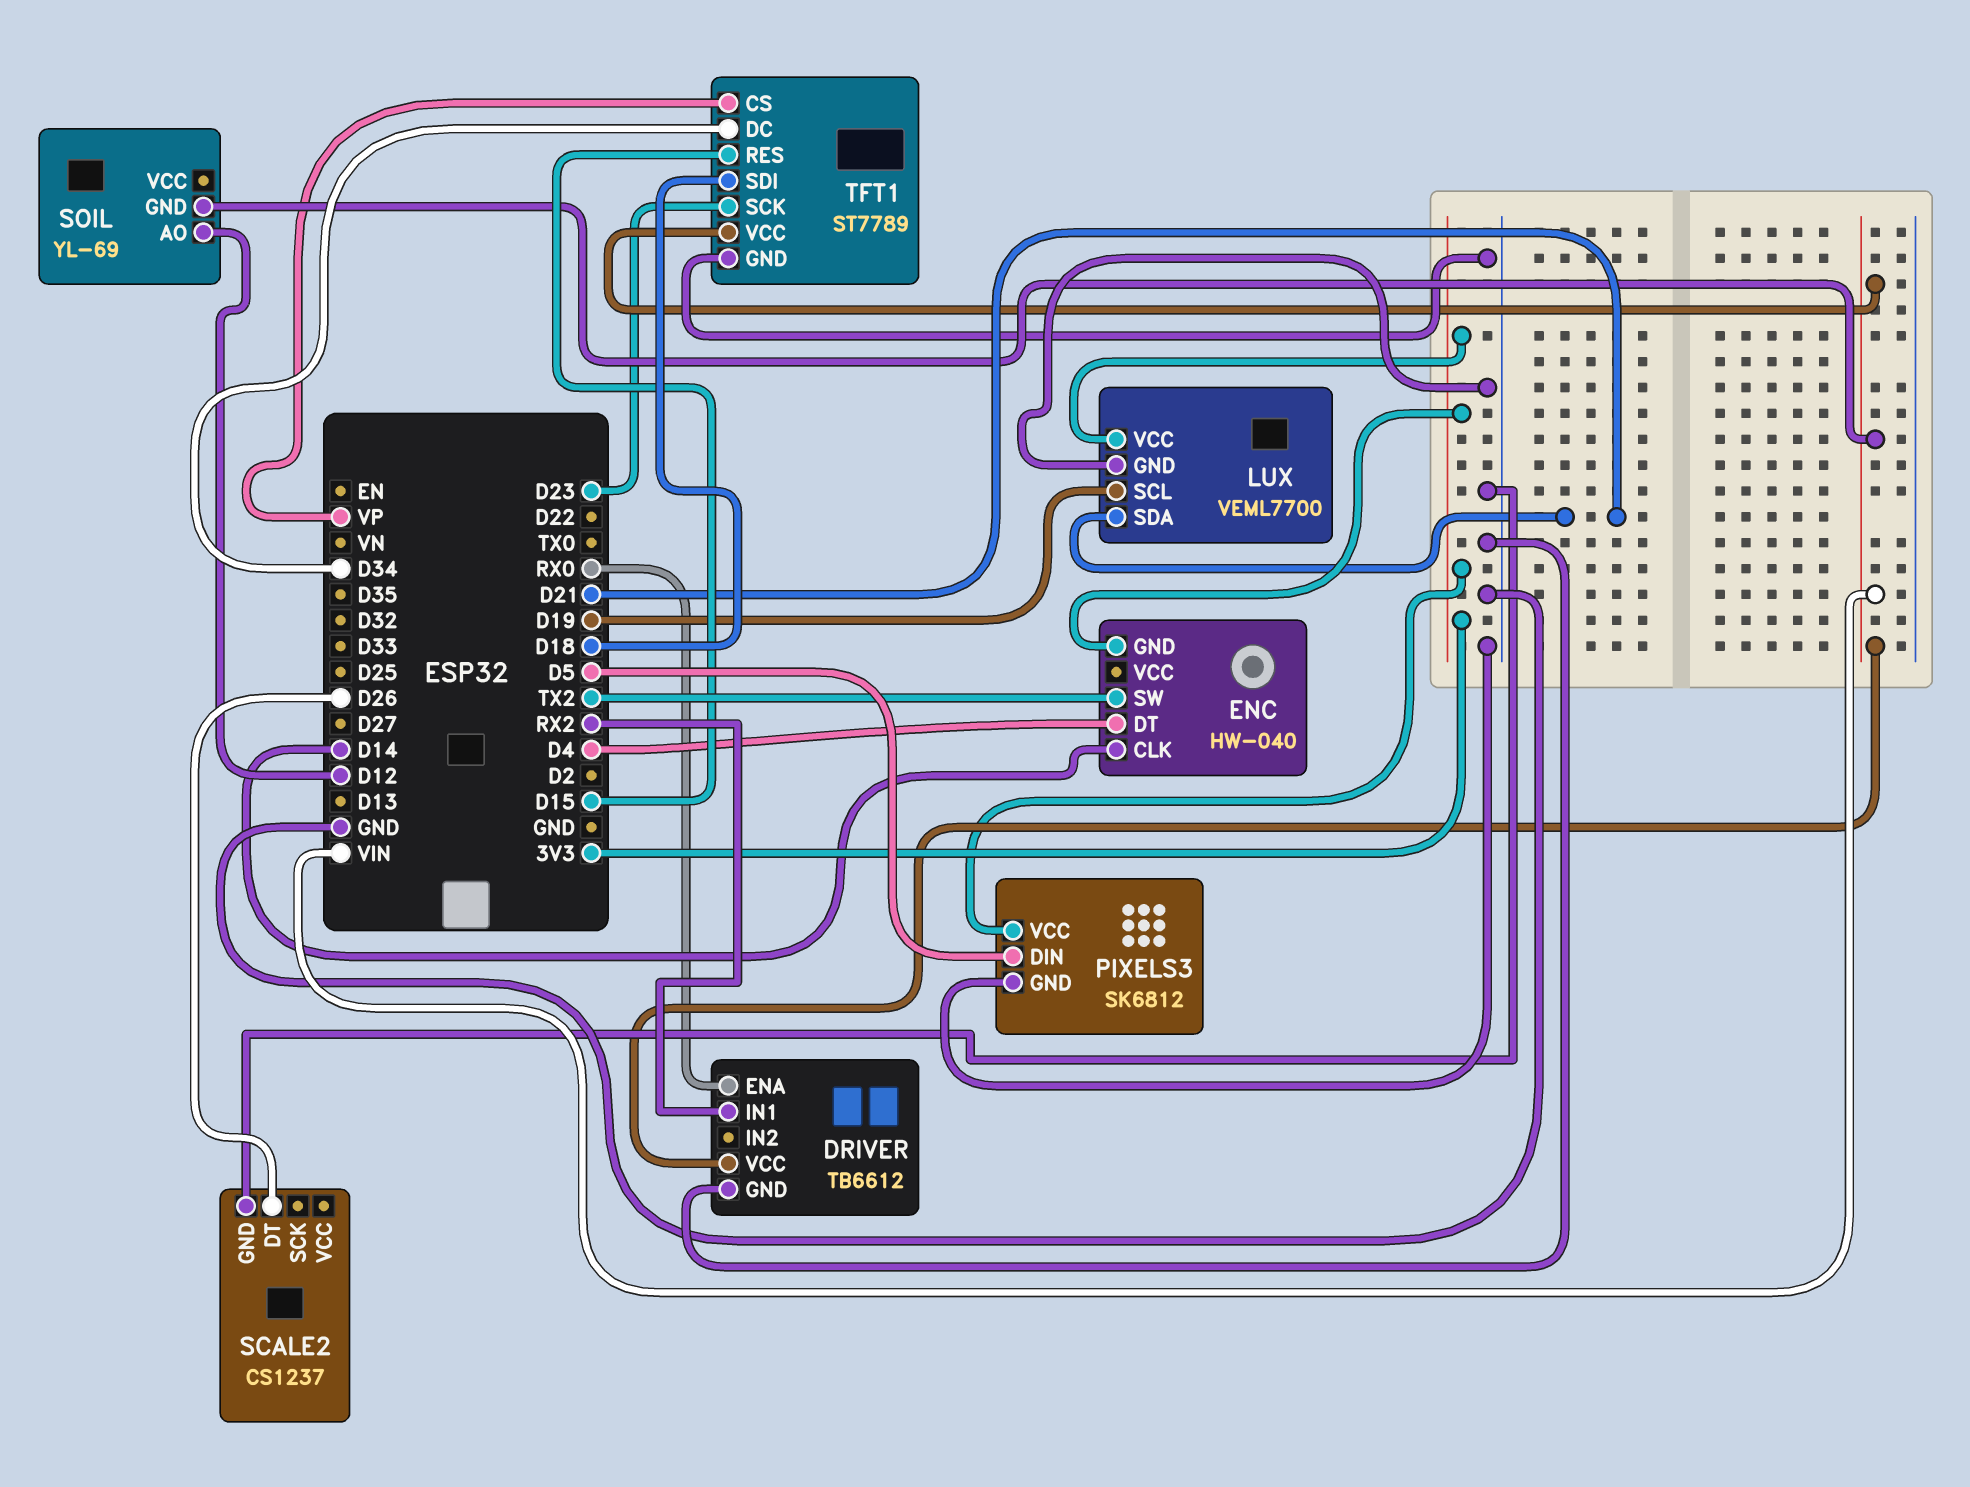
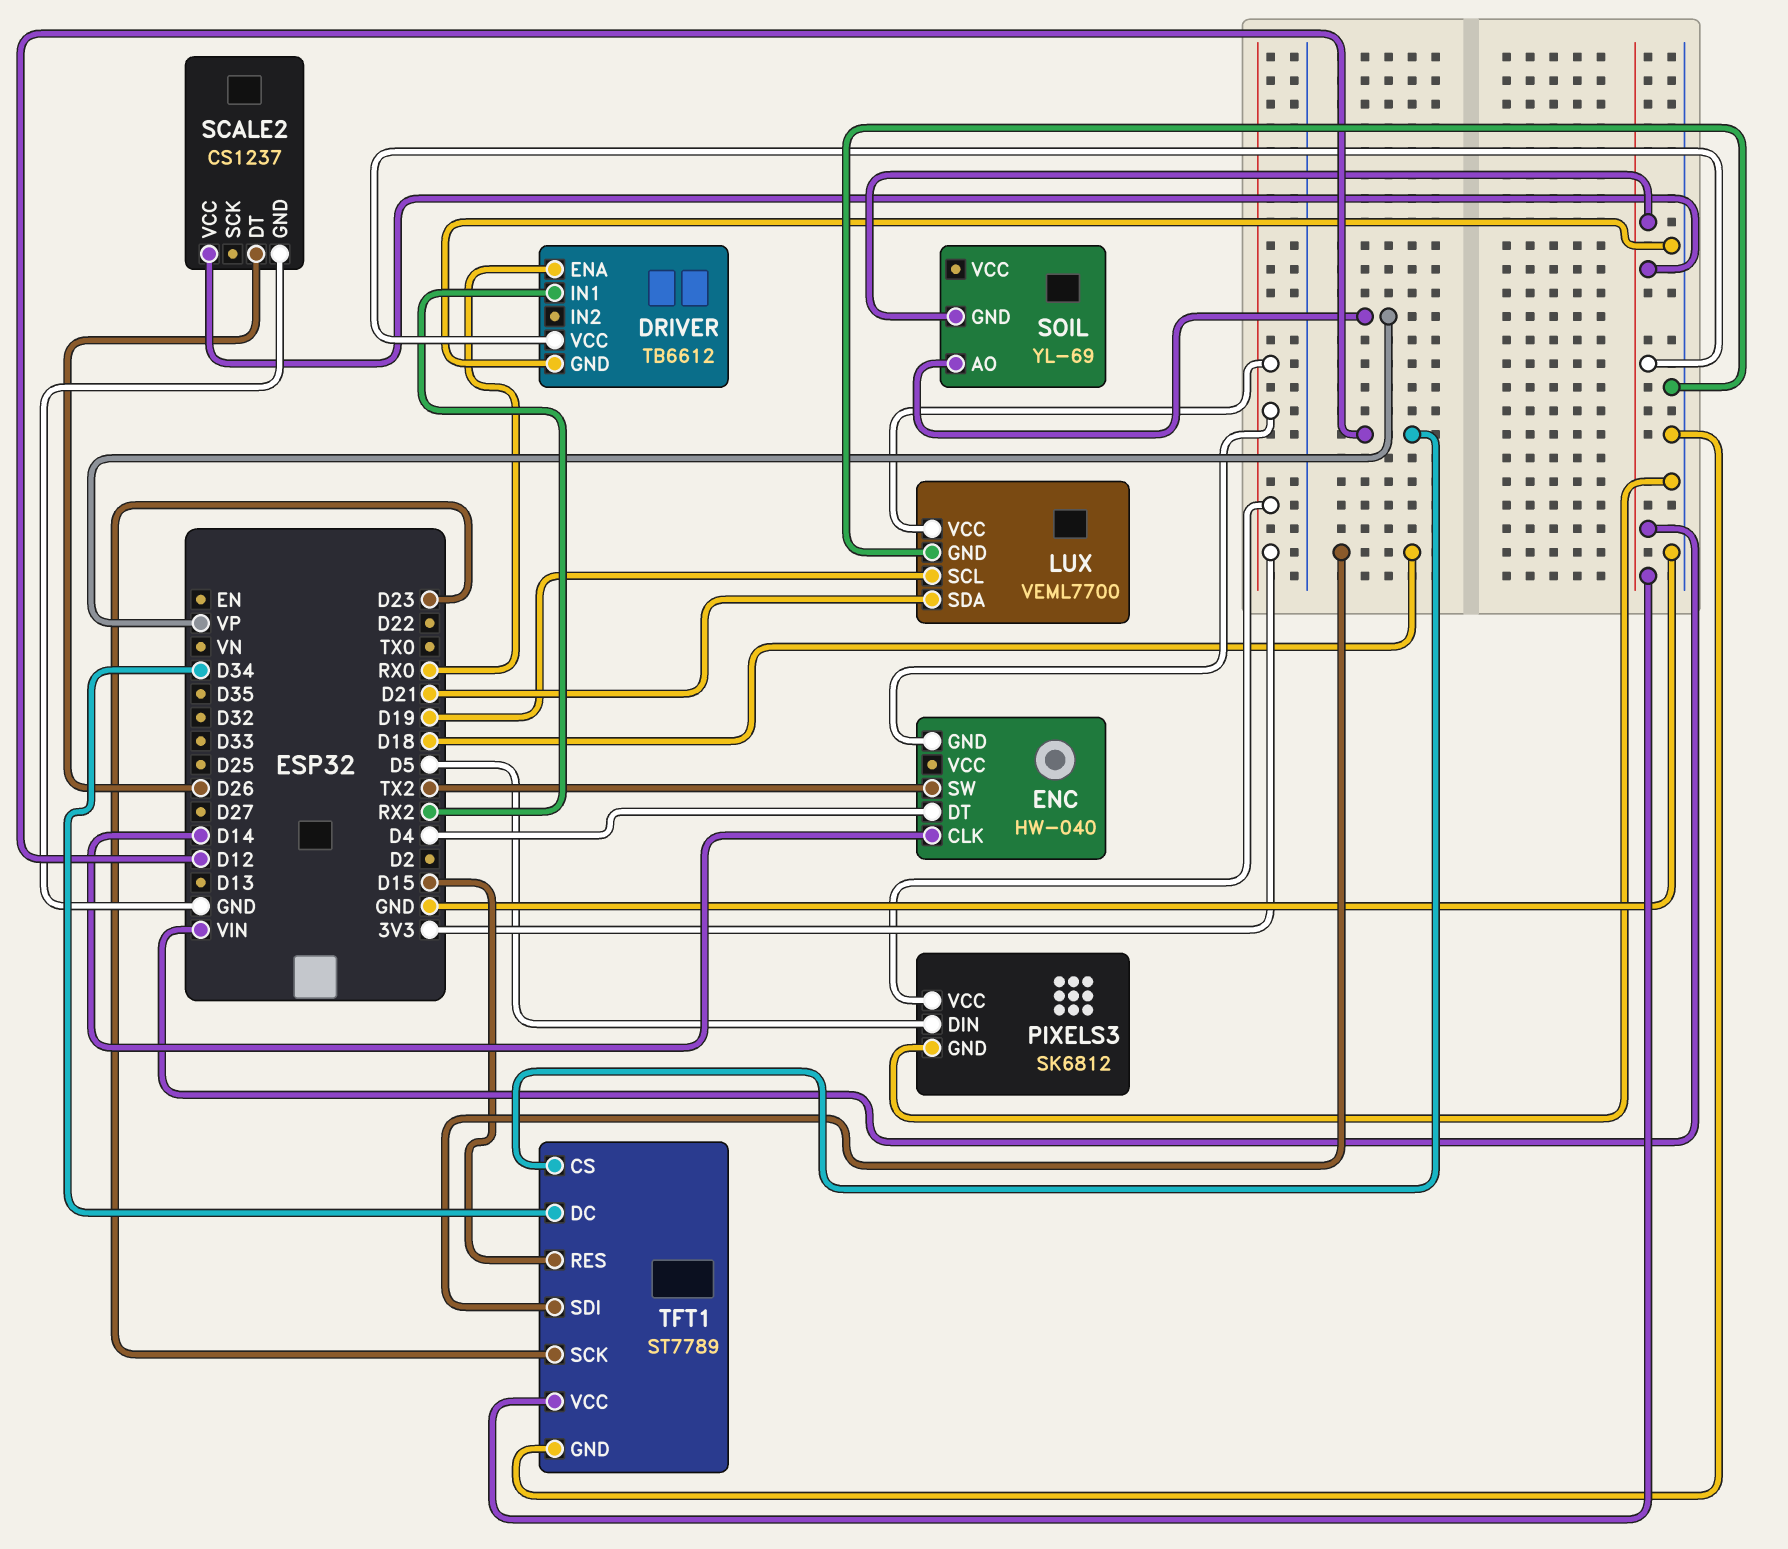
SCALE2 pin VCC: none -> VIN
SOIL pin AO: D12 -> VP
TFT1 pin CS: VP -> D12

